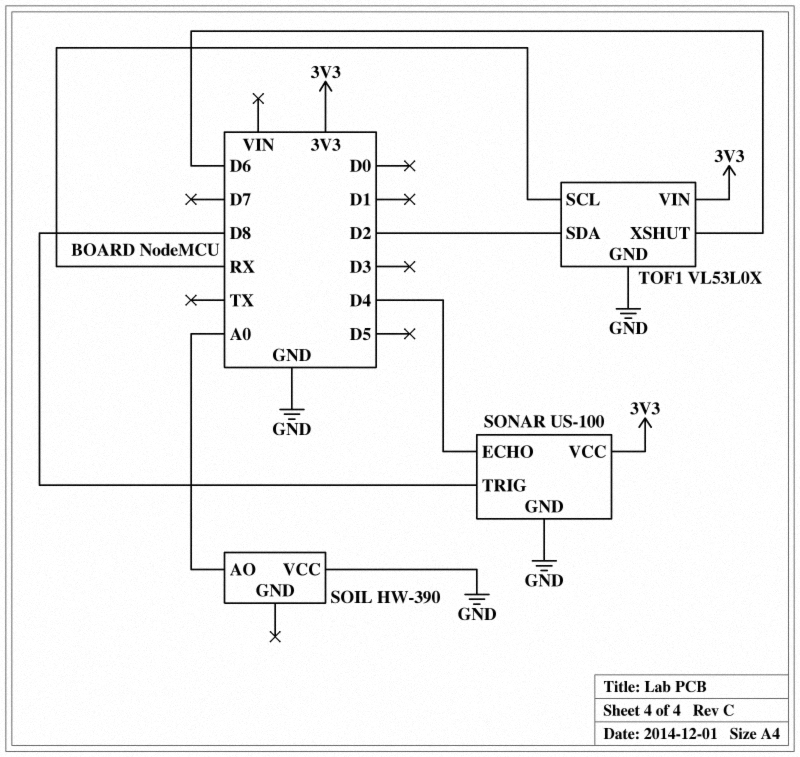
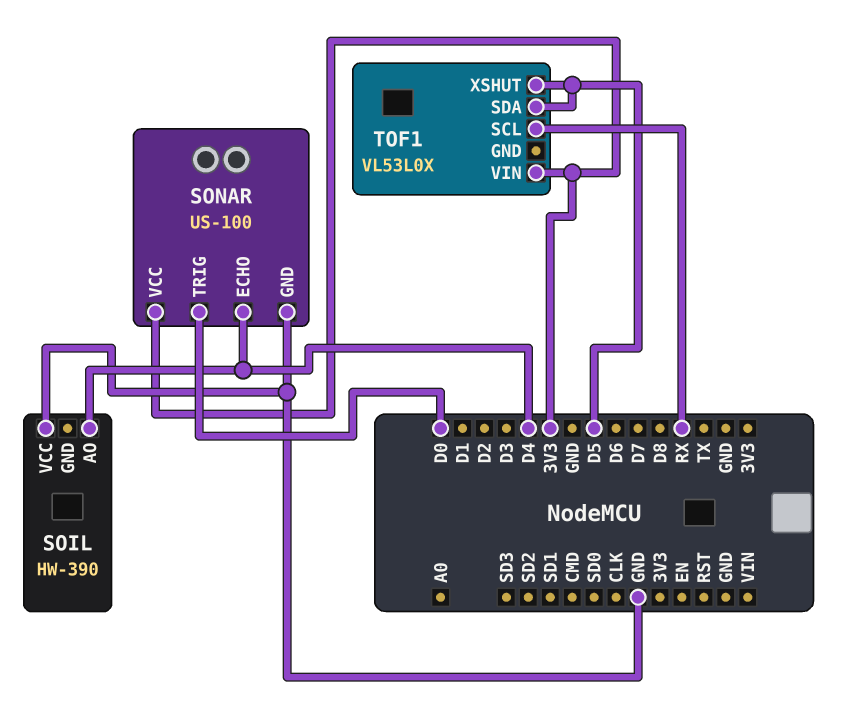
SOIL pin AO: A0 -> D4
SONAR pin TRIG: D8 -> D0
TOF1 pin GND: GND -> none
TOF1 pin SDA: D2 -> D5
TOF1 pin XSHUT: D6 -> D5

